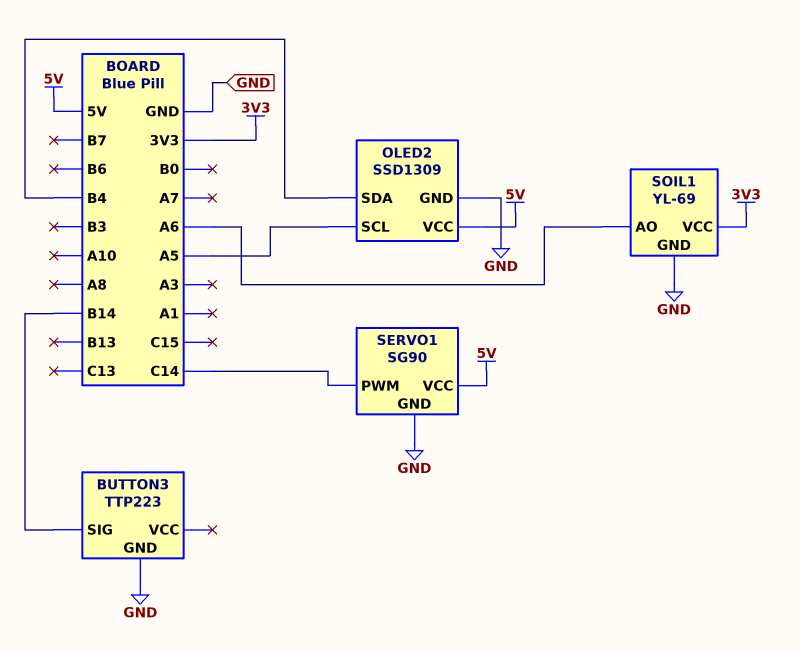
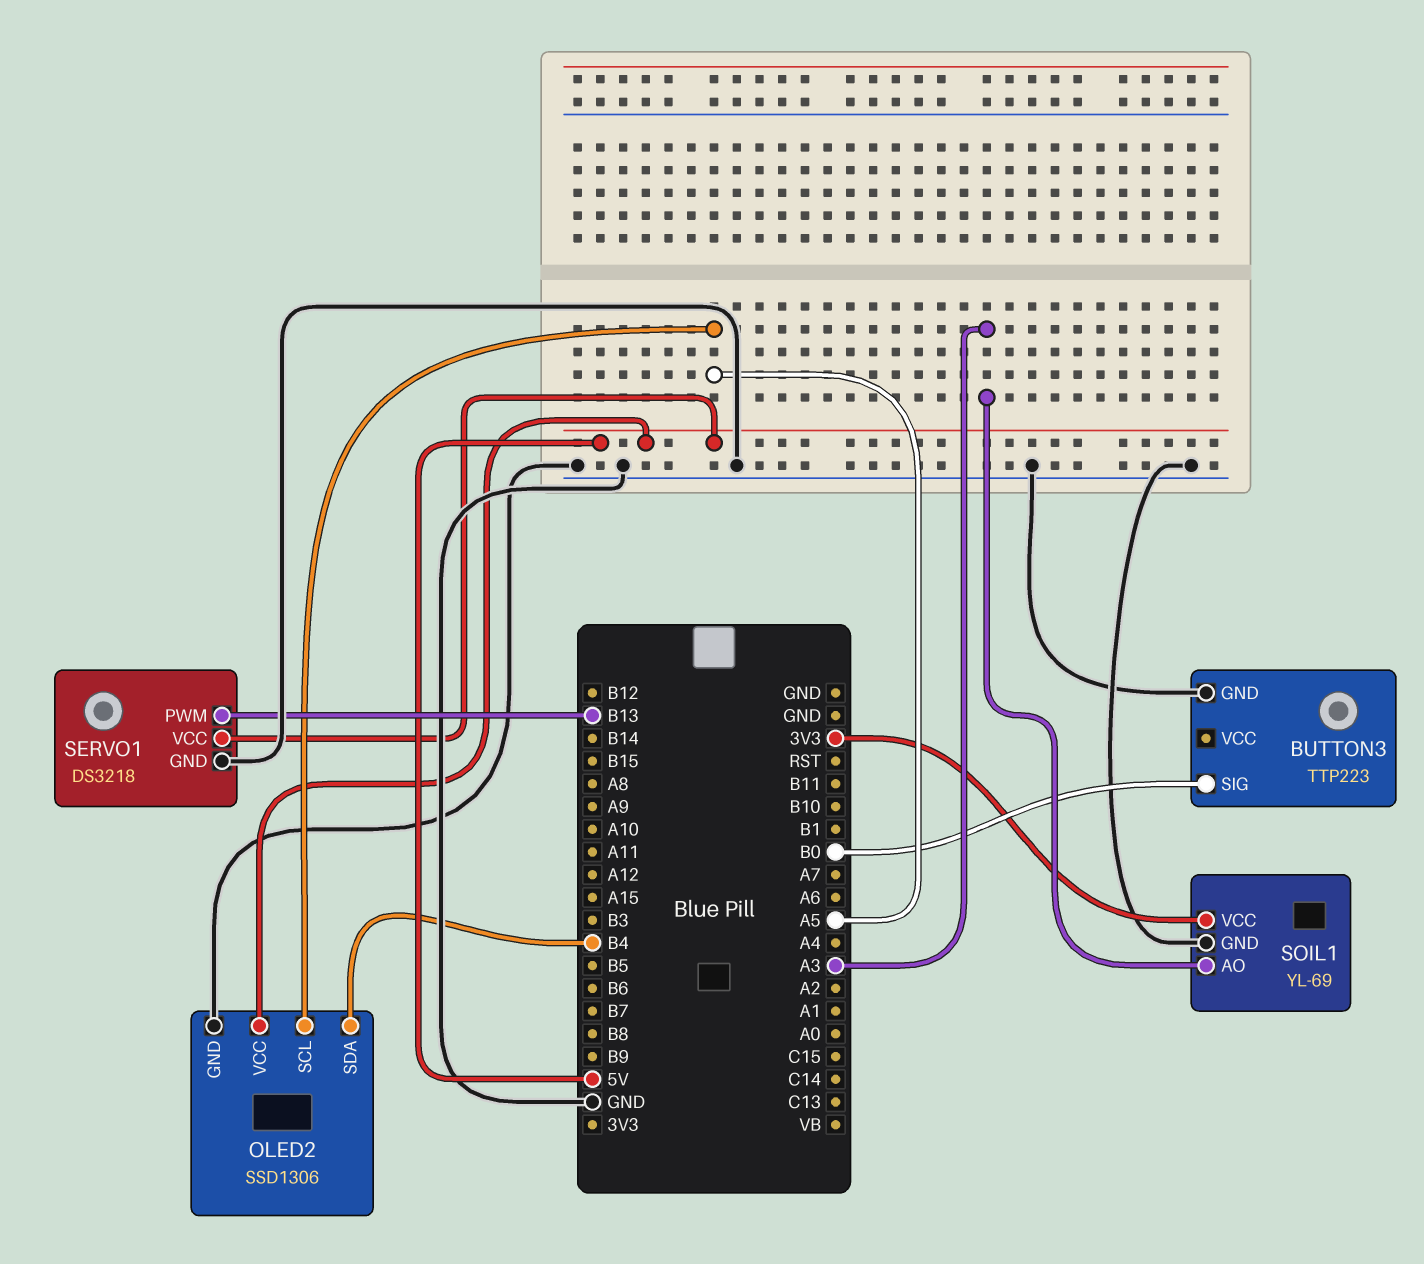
BUTTON3 pin SIG: B14 -> B0
OLED2: SSD1309 -> SSD1306
SERVO1: SG90 -> DS3218
SERVO1 pin PWM: C14 -> B13
SOIL1 pin AO: A6 -> A3

